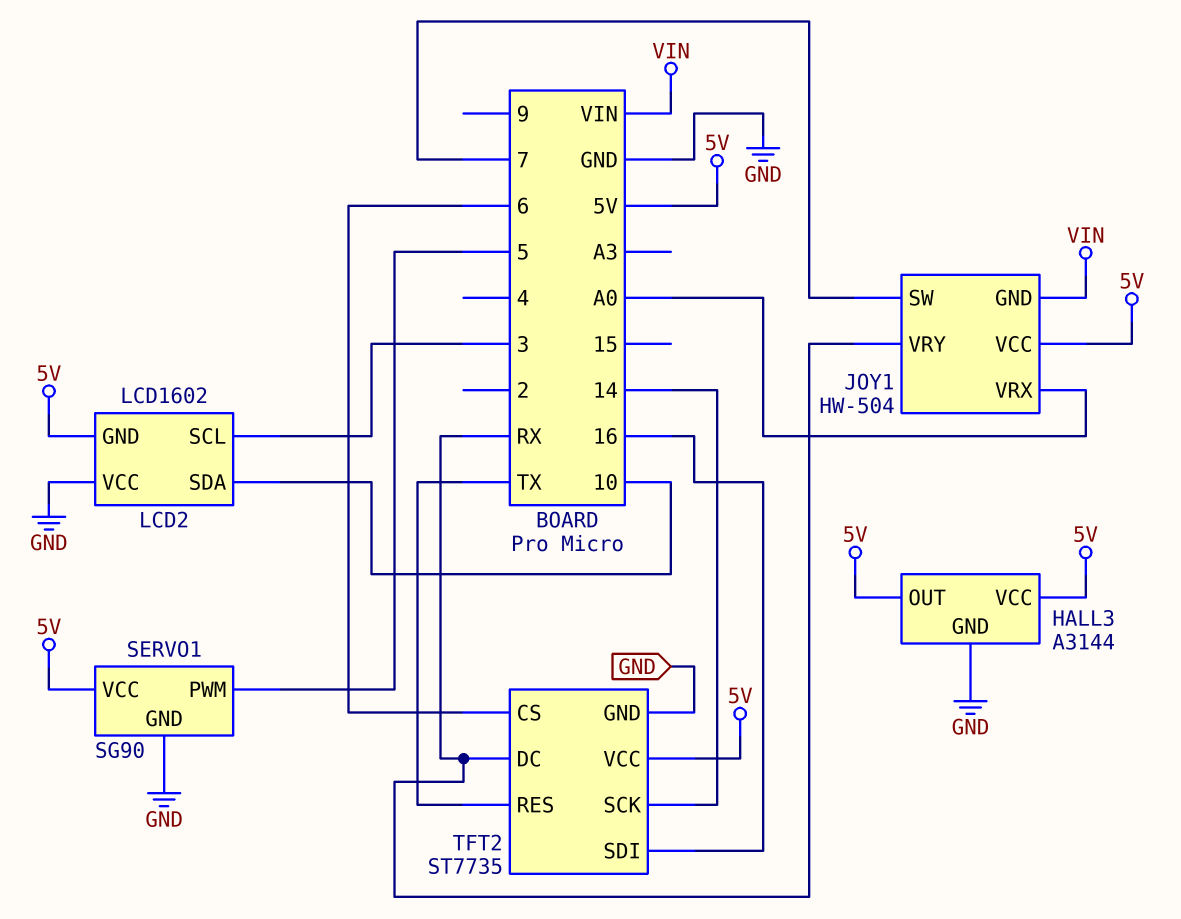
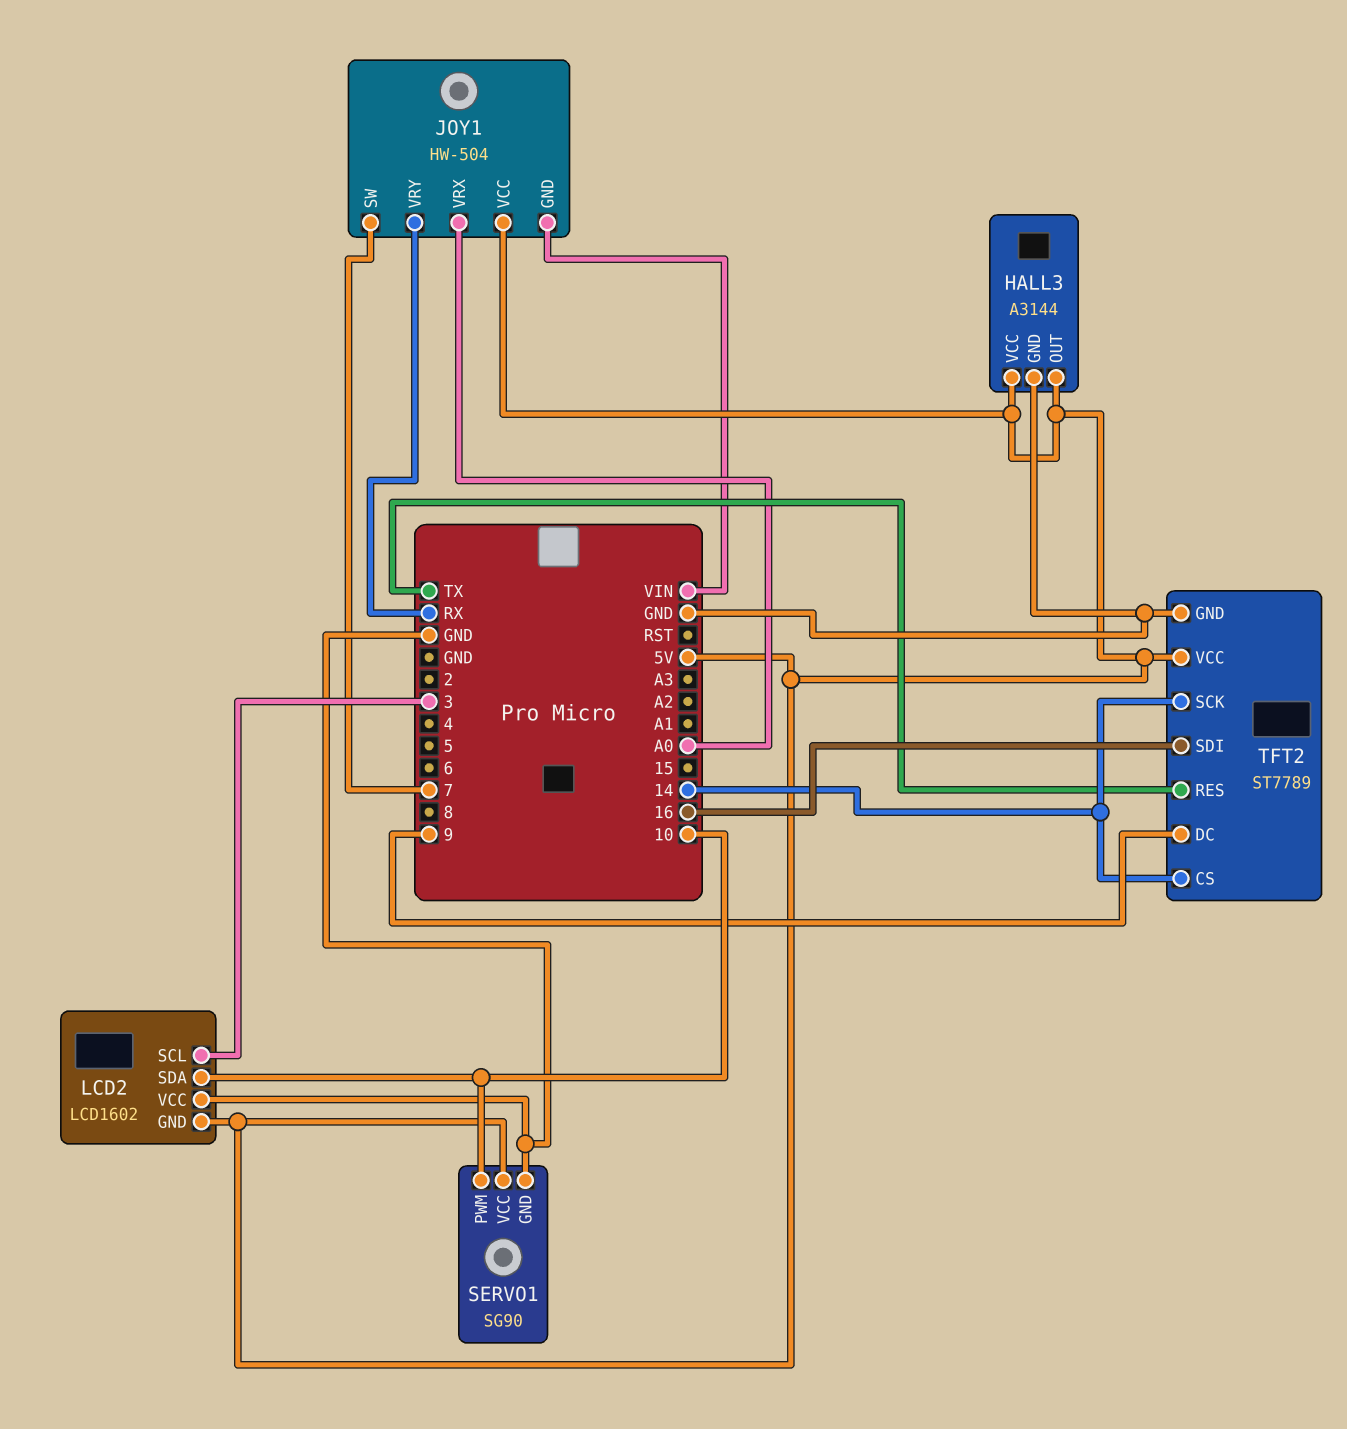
SERVO1 pin PWM: 5 -> 10
TFT2: ST7735 -> ST7789
TFT2 pin CS: 6 -> 14
TFT2 pin DC: RX -> 9

